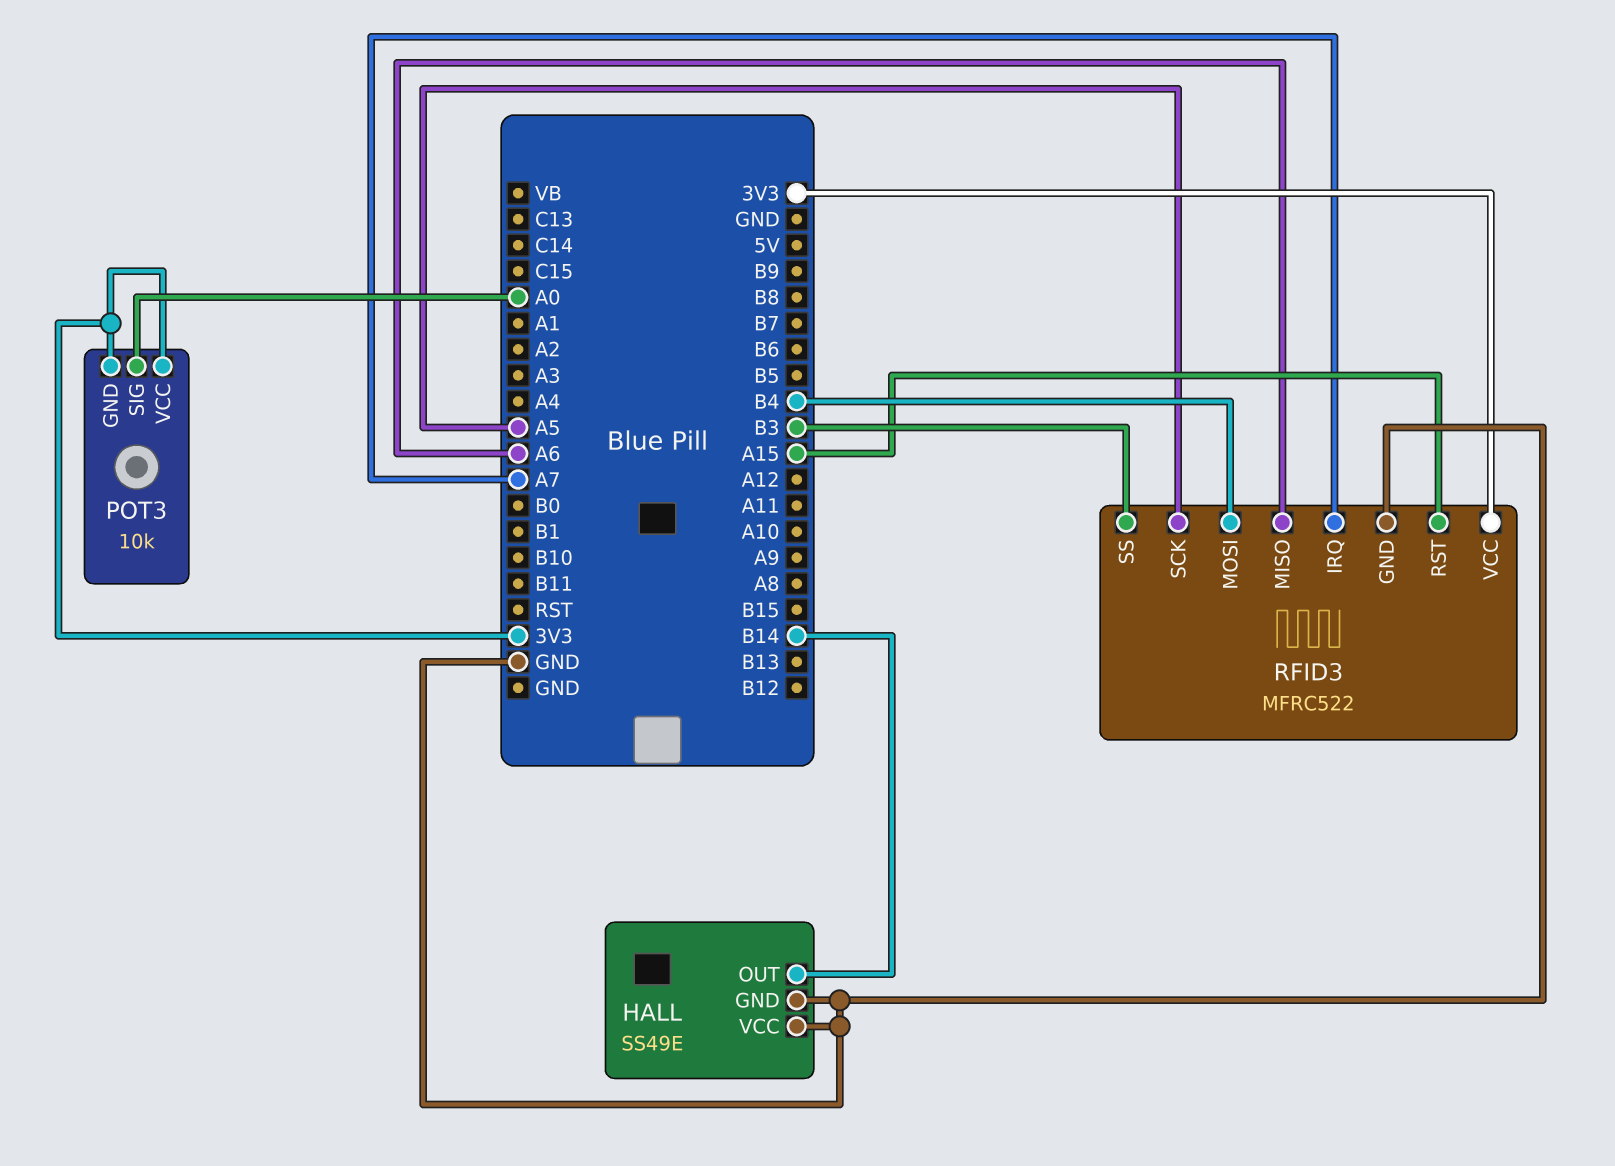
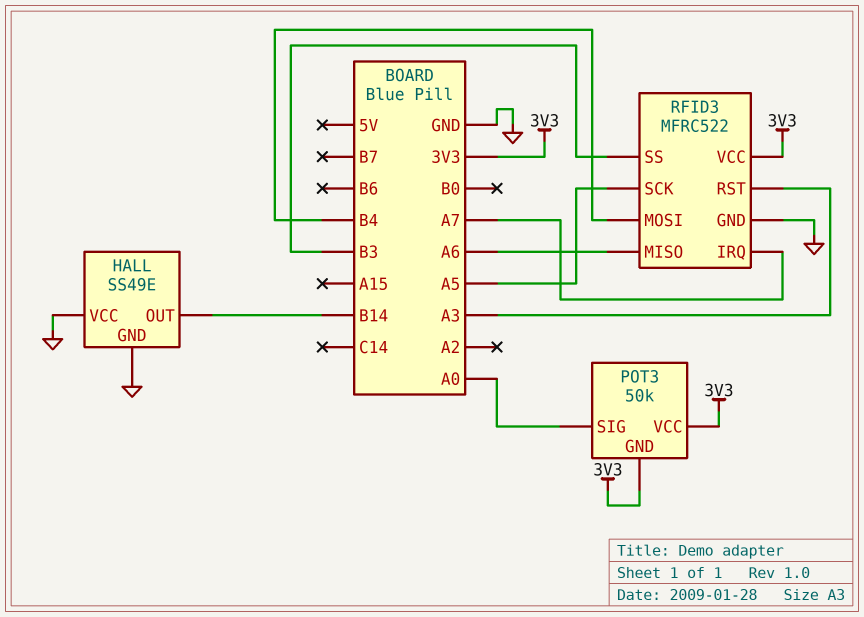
POT3: 10k -> 50k
RFID3 pin RST: A15 -> A3

